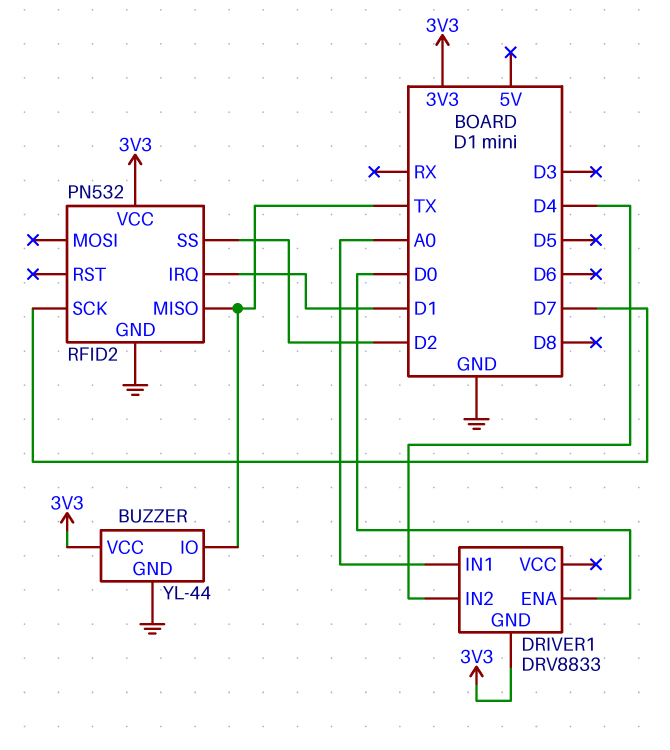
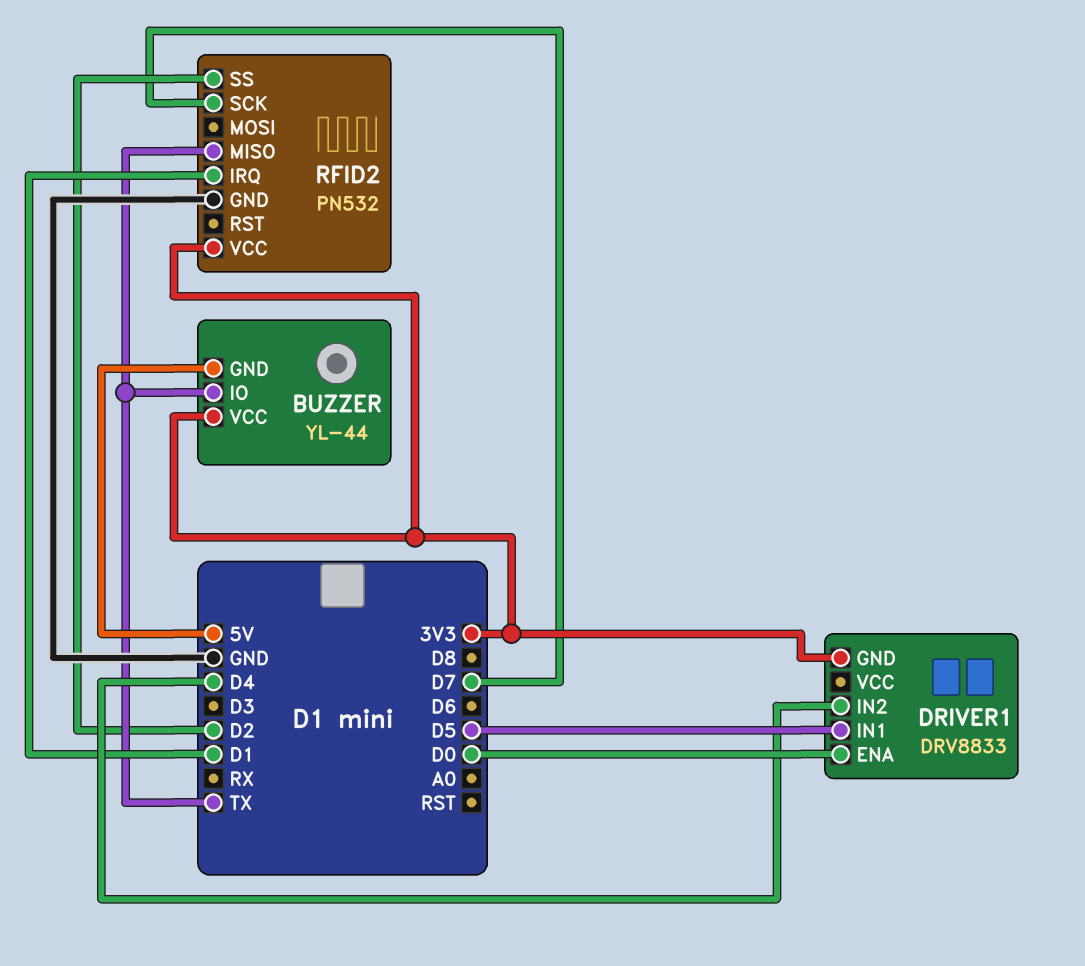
BUZZER pin GND: GND -> 5V
DRIVER1 pin IN1: A0 -> D5

